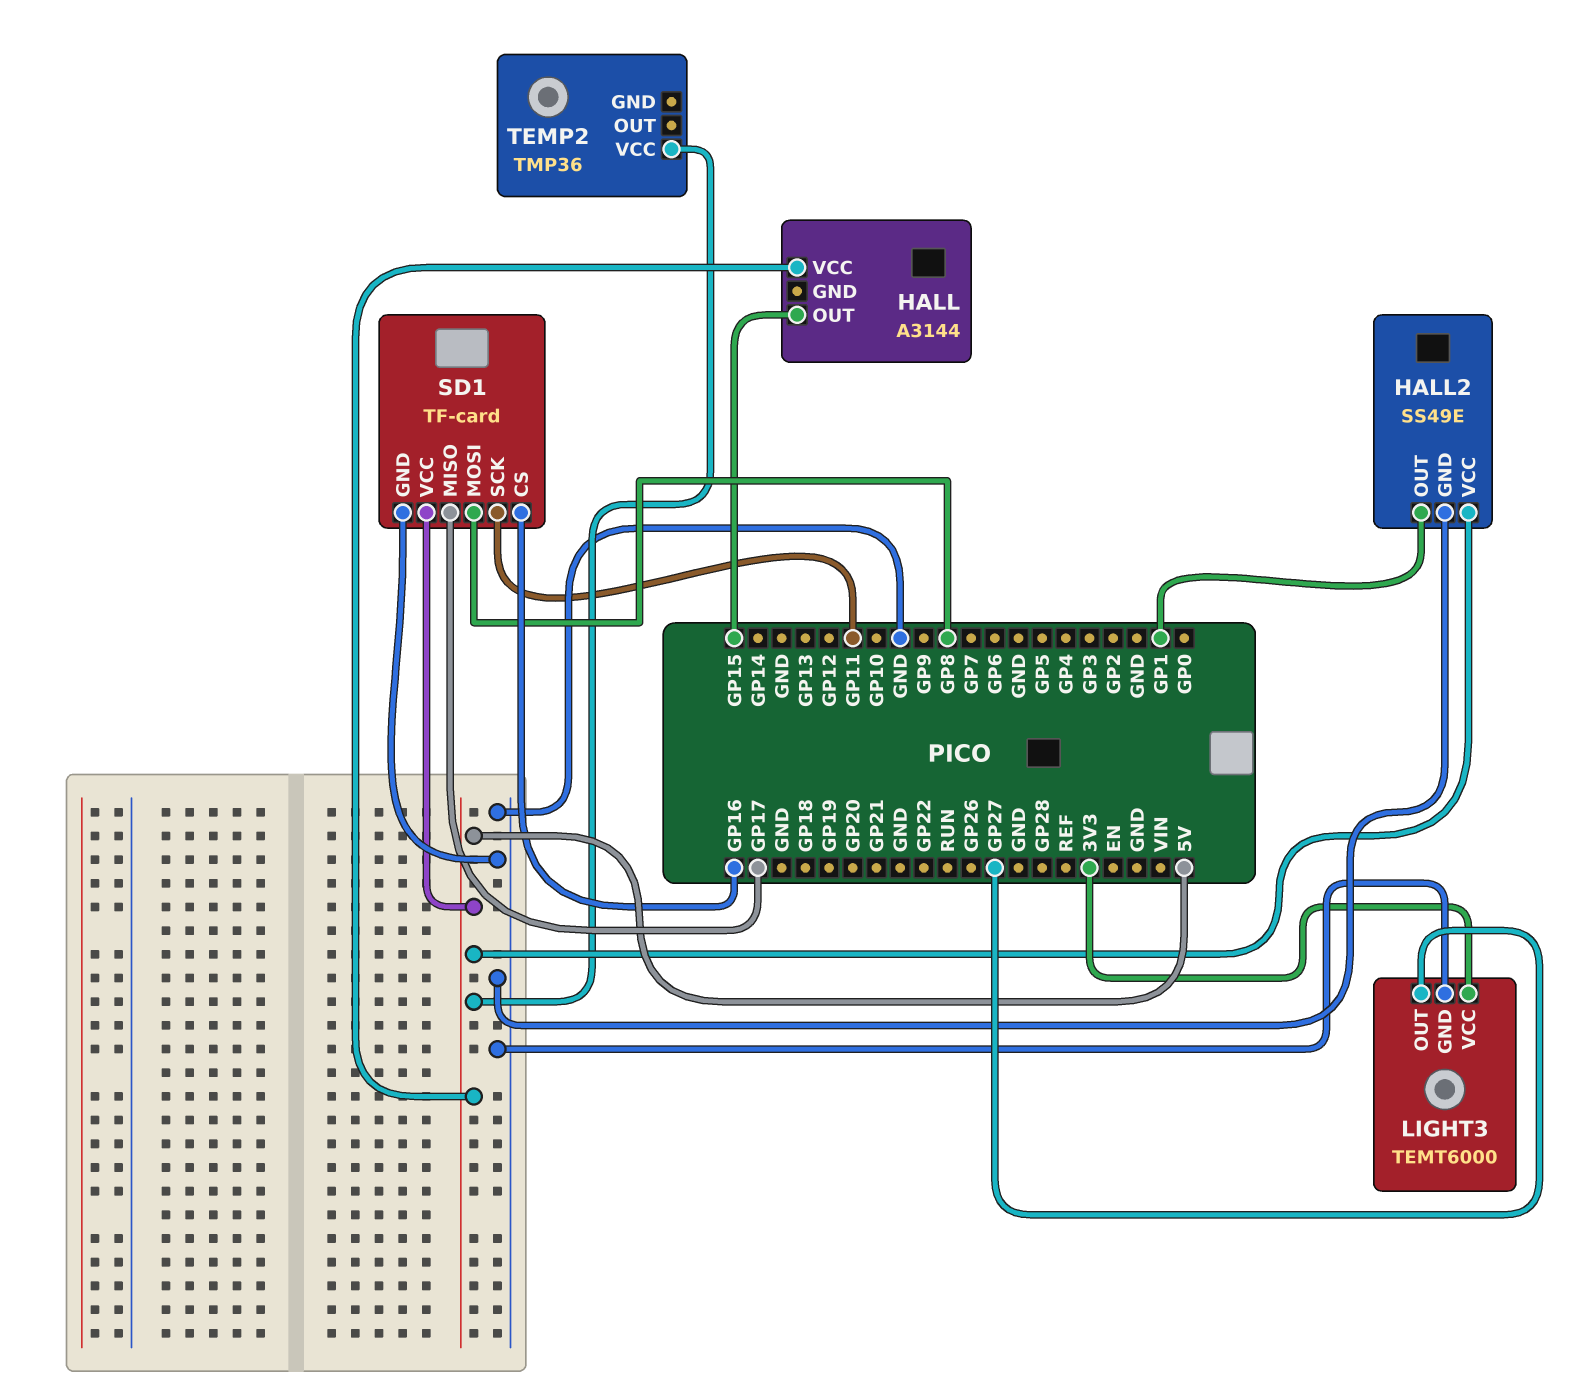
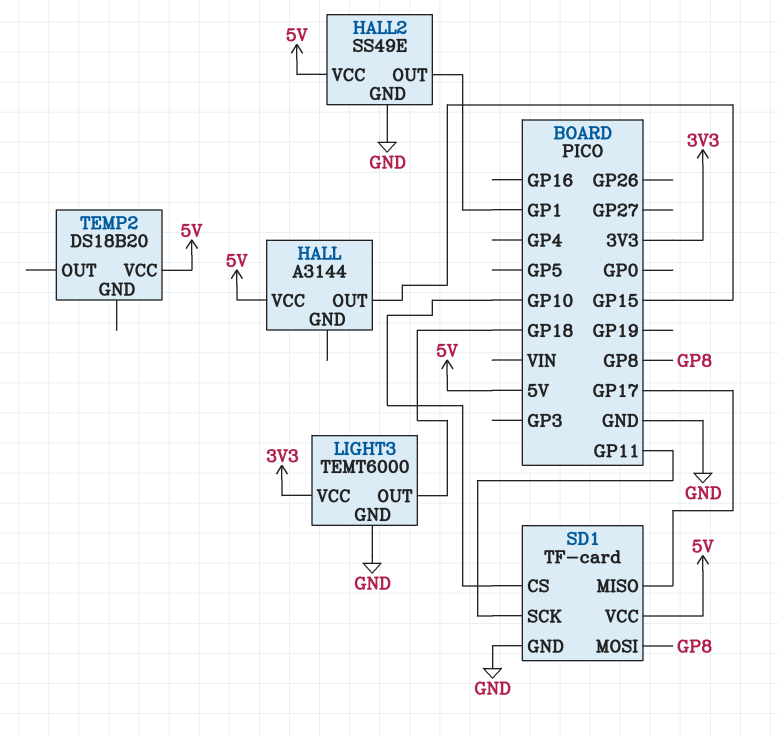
LIGHT3 pin OUT: GP27 -> GP18
SD1 pin CS: GP16 -> GP10
TEMP2: TMP36 -> DS18B20

